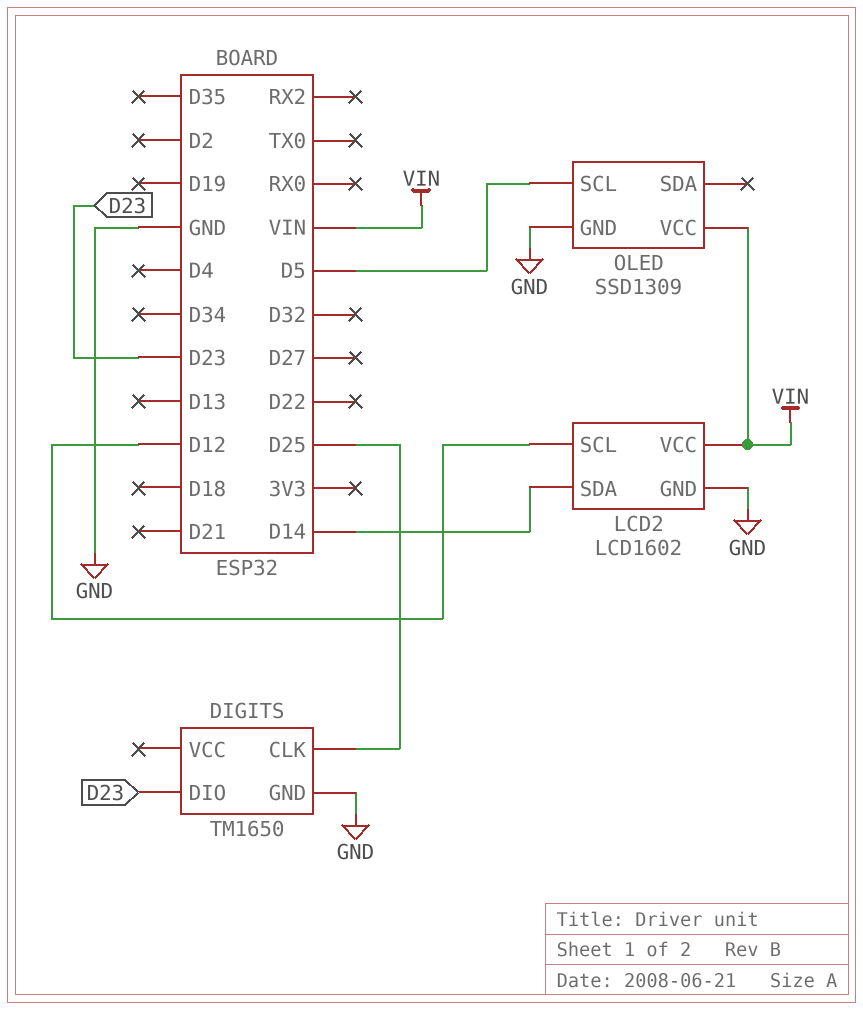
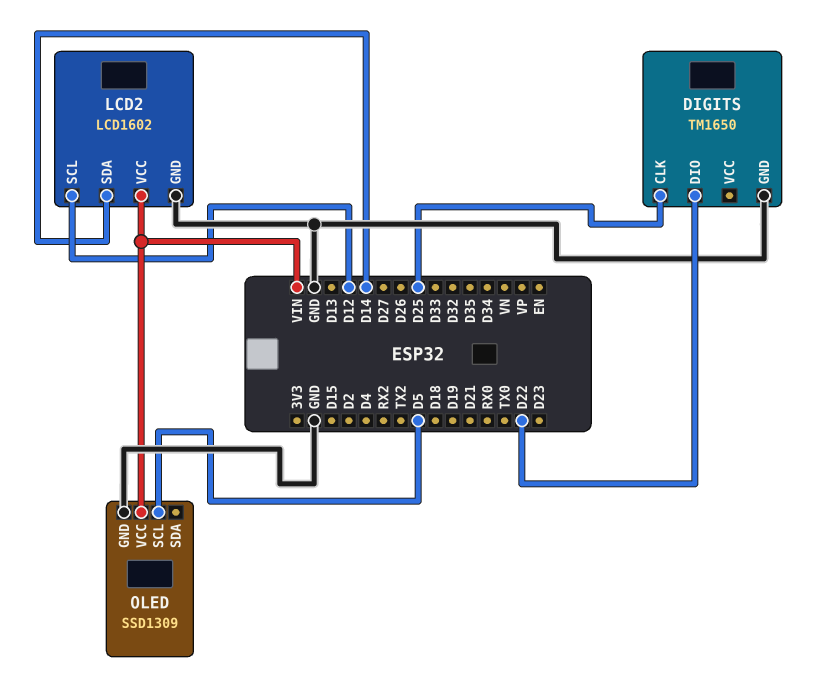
DIGITS pin DIO: D23 -> D22

